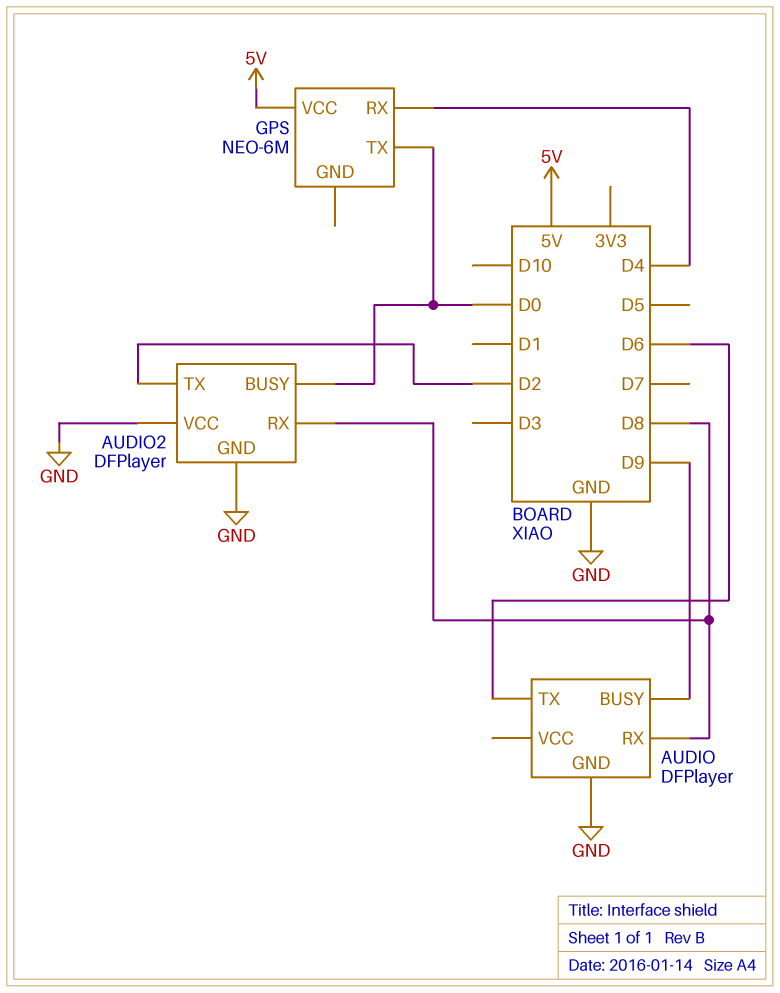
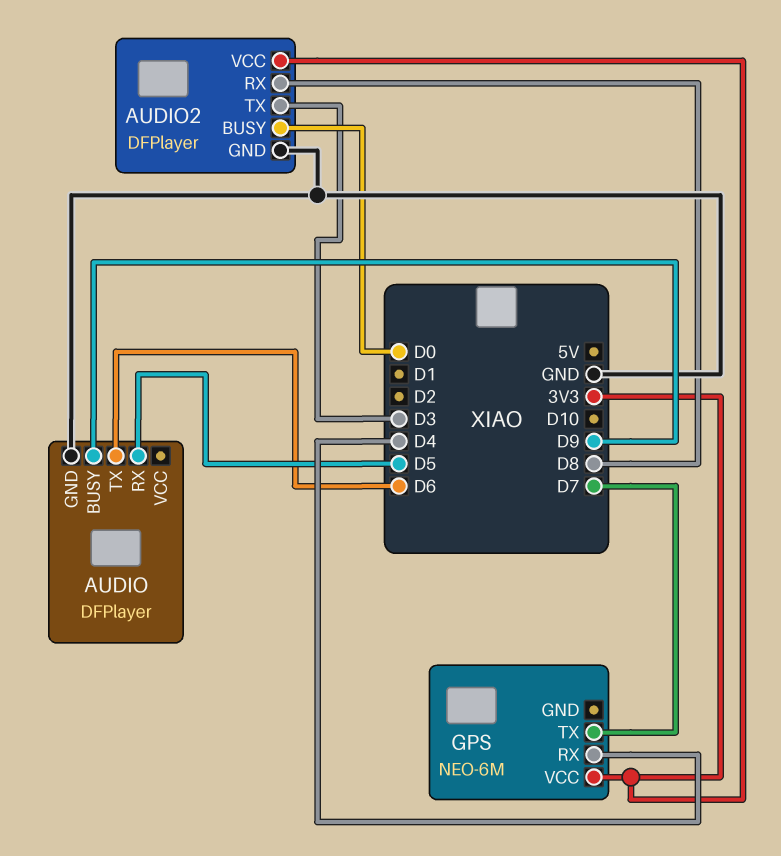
AUDIO pin RX: D8 -> D5
AUDIO2 pin TX: D2 -> D3
AUDIO2 pin VCC: GND -> 3V3
GPS pin TX: D0 -> D7
GPS pin VCC: 5V -> 3V3

